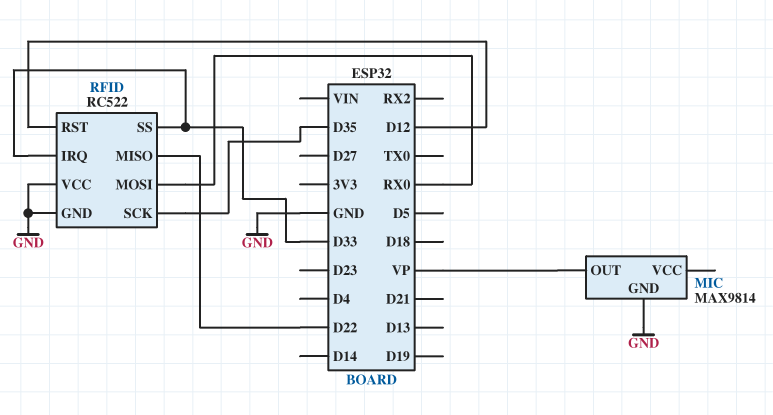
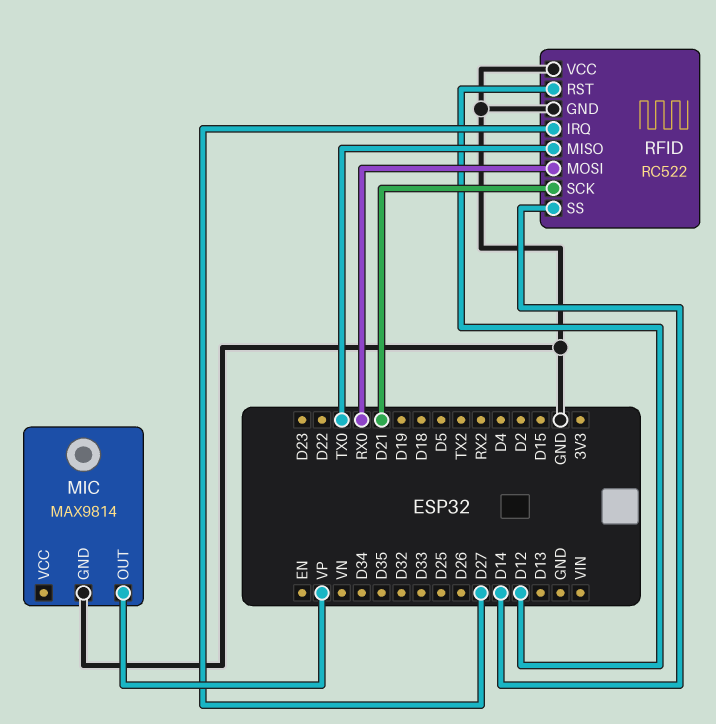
RFID pin IRQ: D33 -> D27
RFID pin MISO: D22 -> TX0
RFID pin SCK: D35 -> D21
RFID pin SS: D33 -> D14

